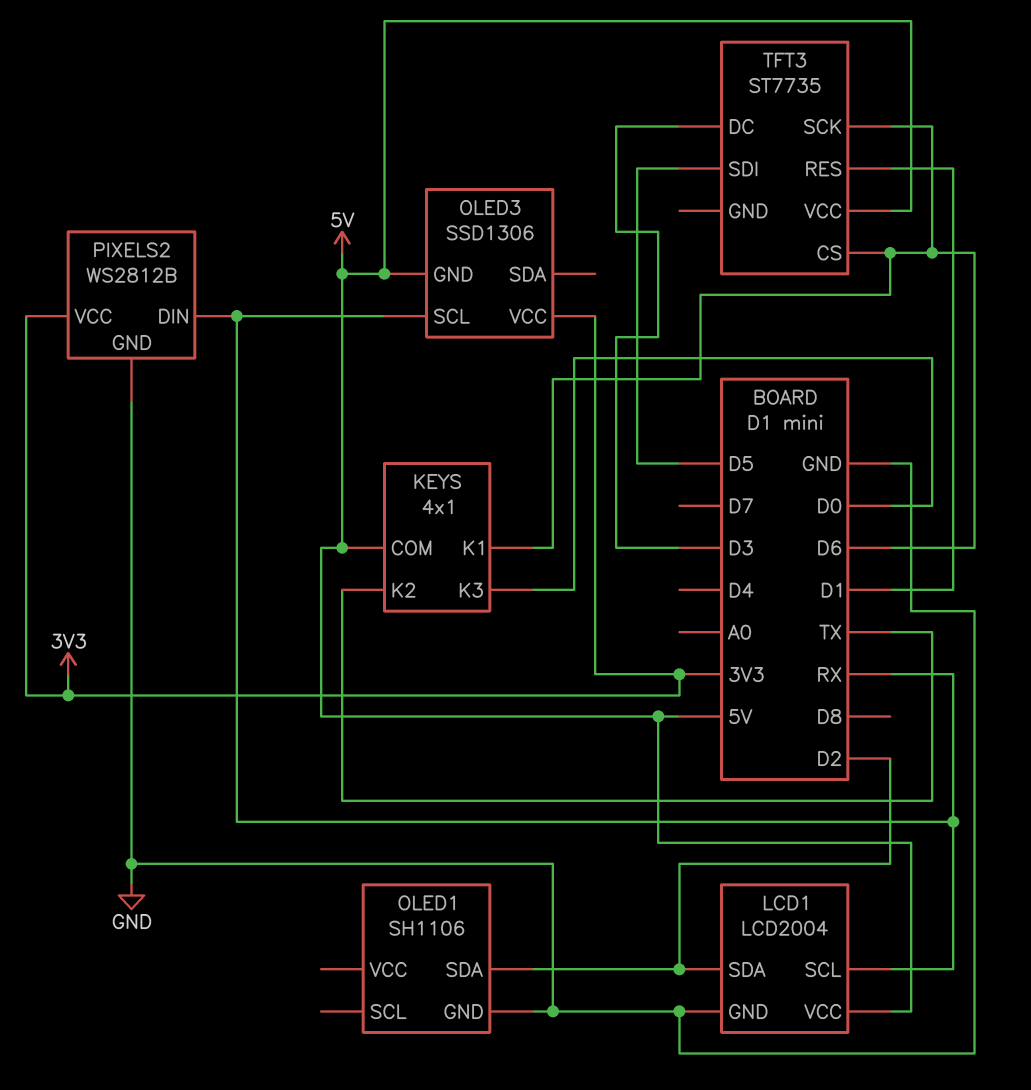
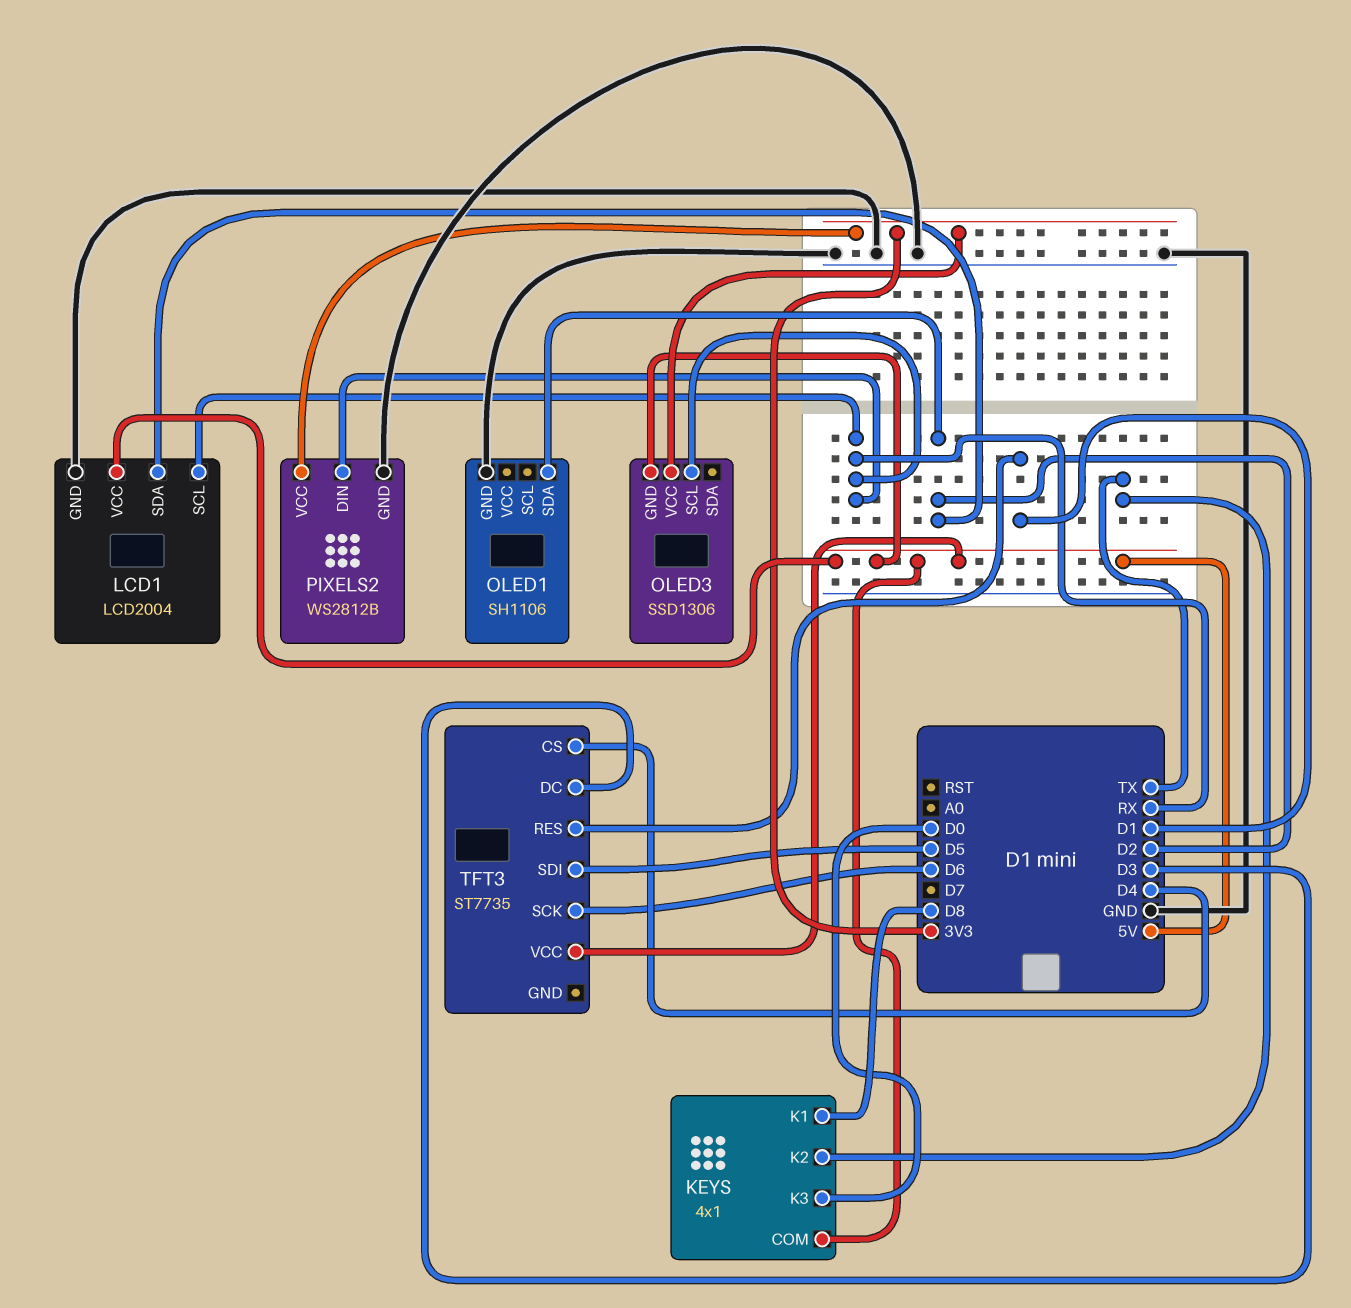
KEYS pin K1: D6 -> D8
TFT3 pin CS: D6 -> D4

